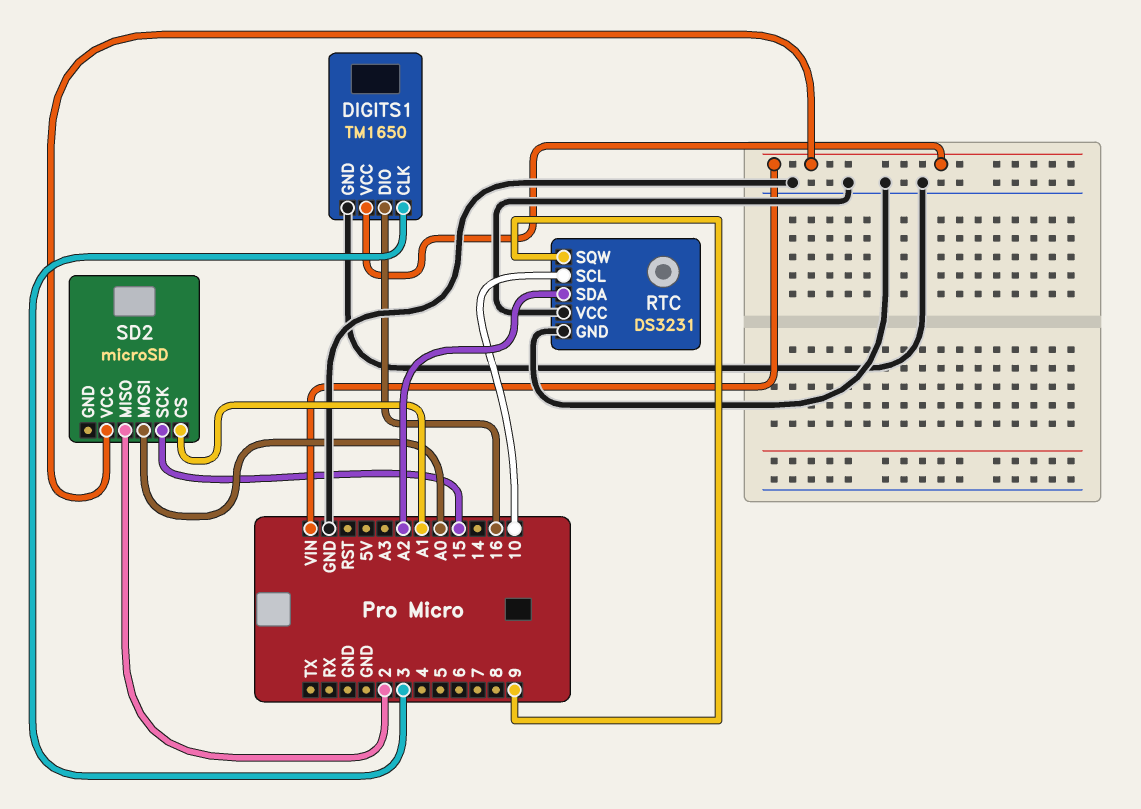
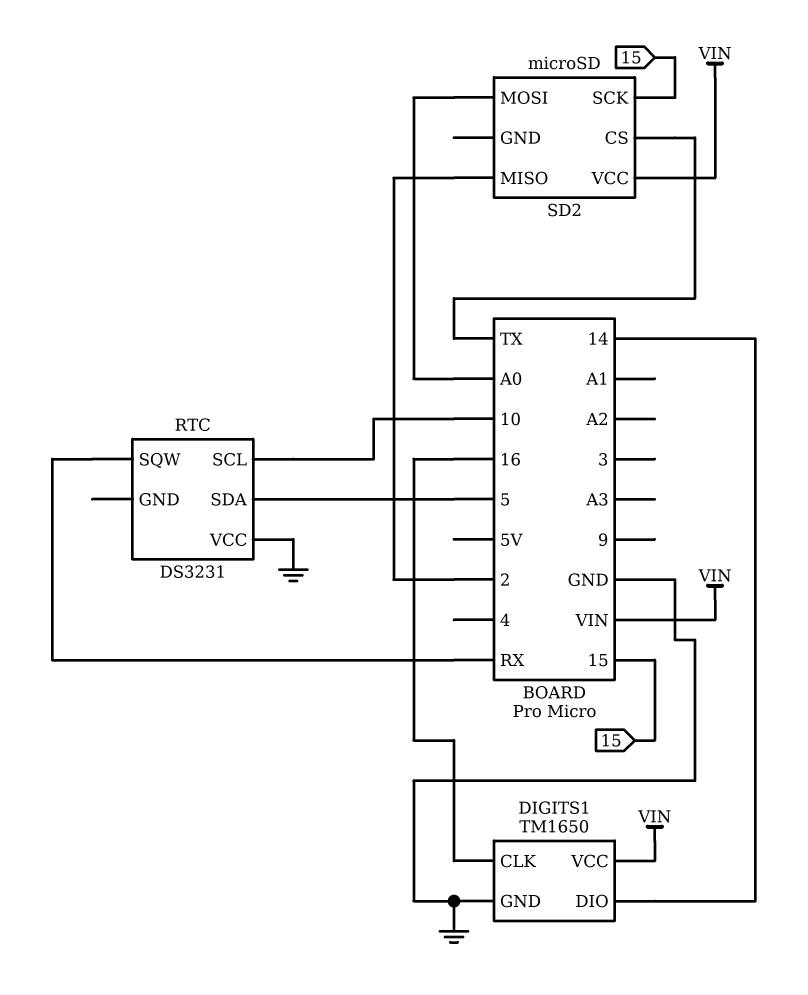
DIGITS1 pin CLK: 3 -> 16
DIGITS1 pin DIO: 16 -> 14
RTC pin GND: GND -> none
RTC pin SDA: A2 -> 5
RTC pin SQW: 9 -> RX
SD2 pin CS: A1 -> TX

